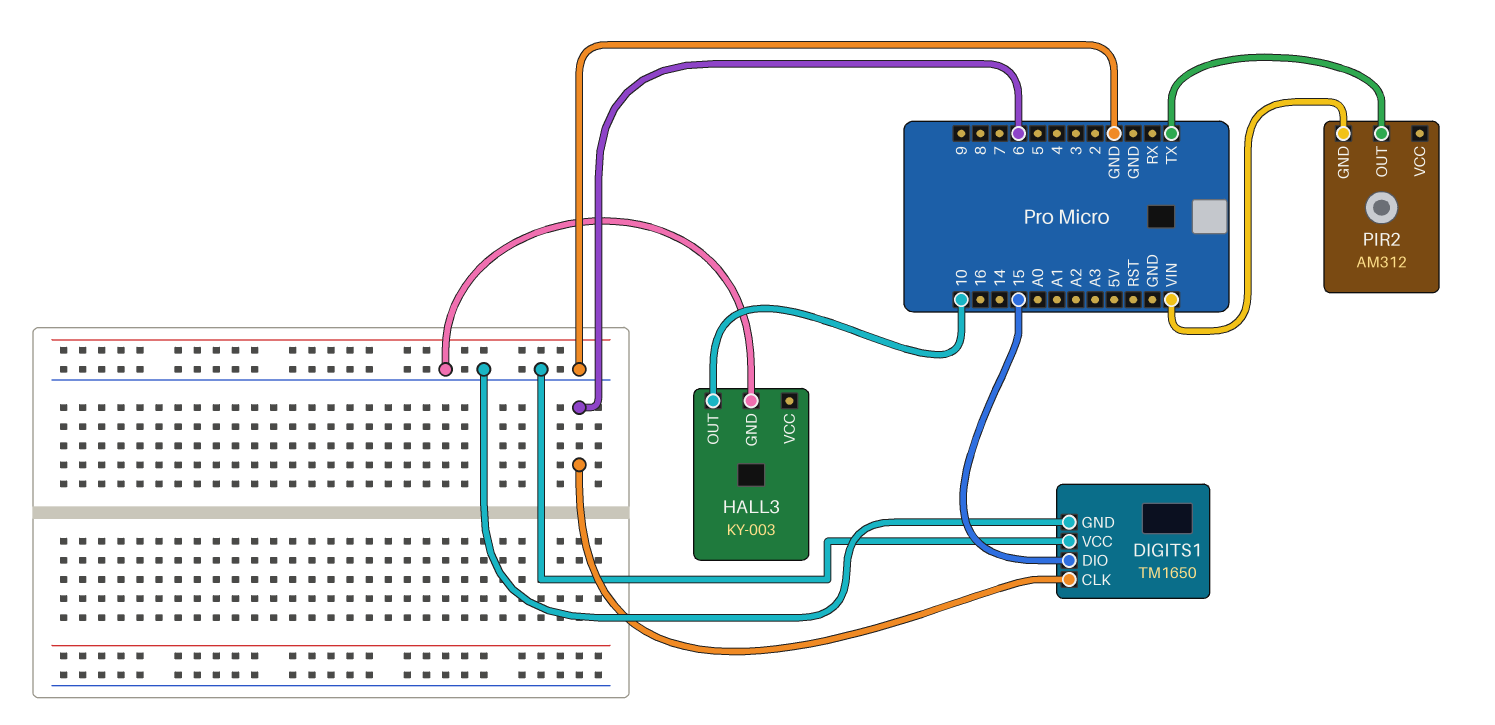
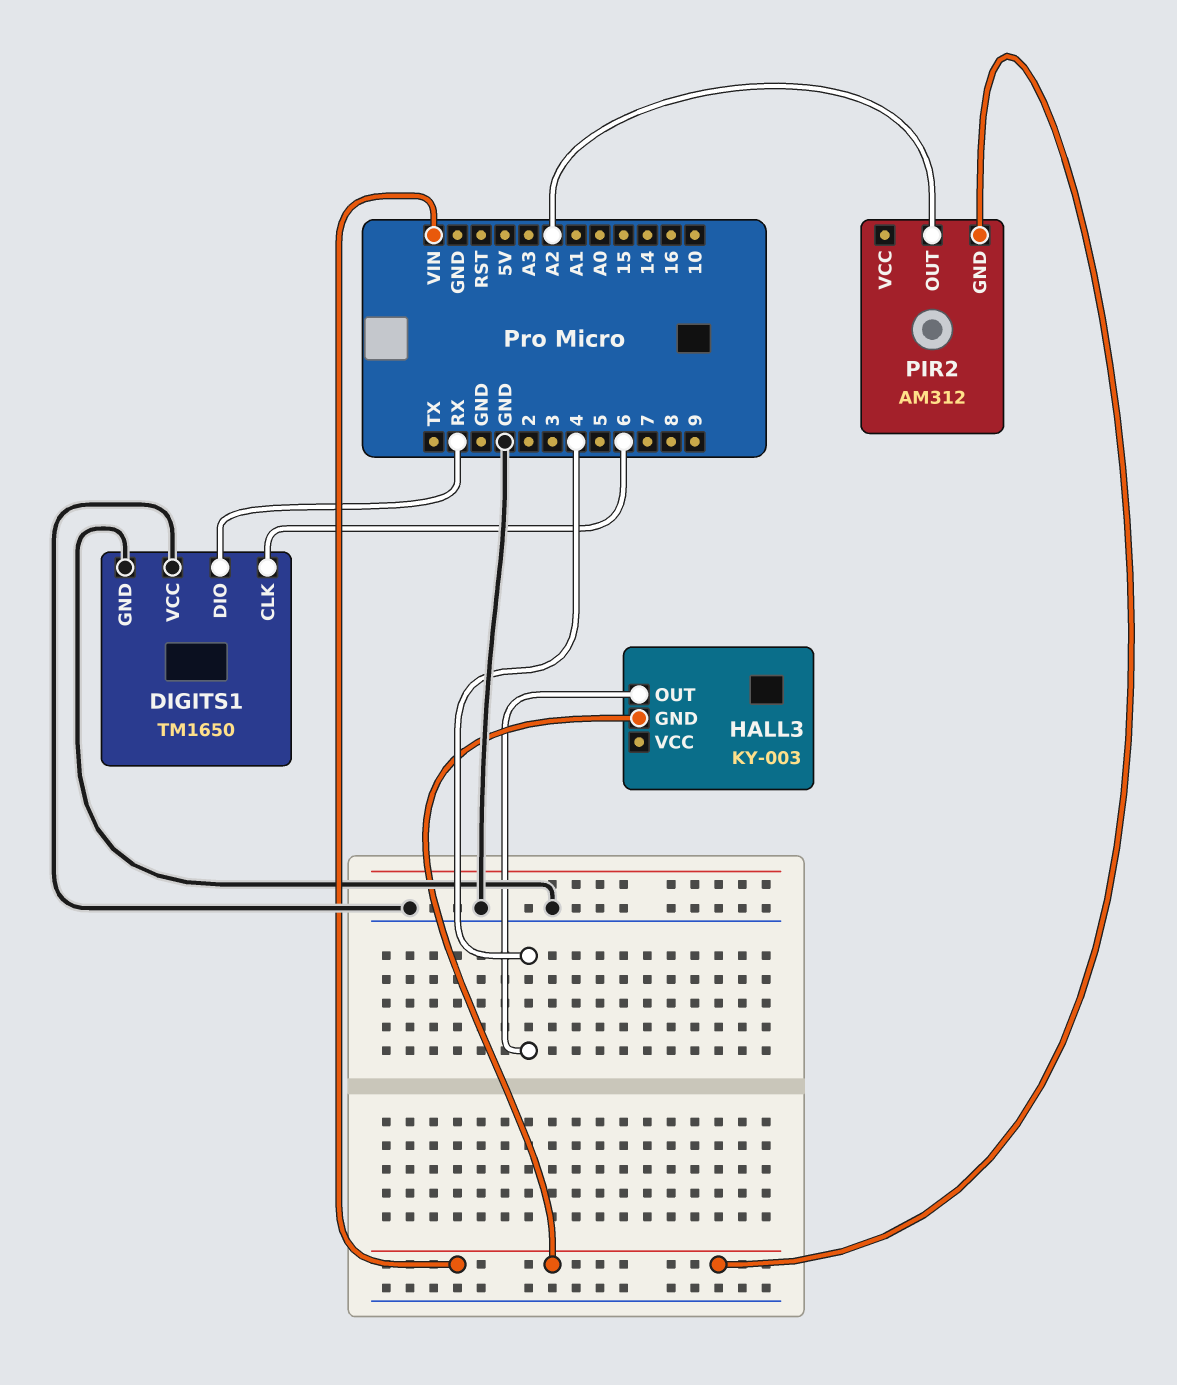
DIGITS1 pin DIO: 15 -> RX
HALL3 pin GND: GND -> VIN
HALL3 pin OUT: 10 -> 4
PIR2 pin OUT: TX -> A2

